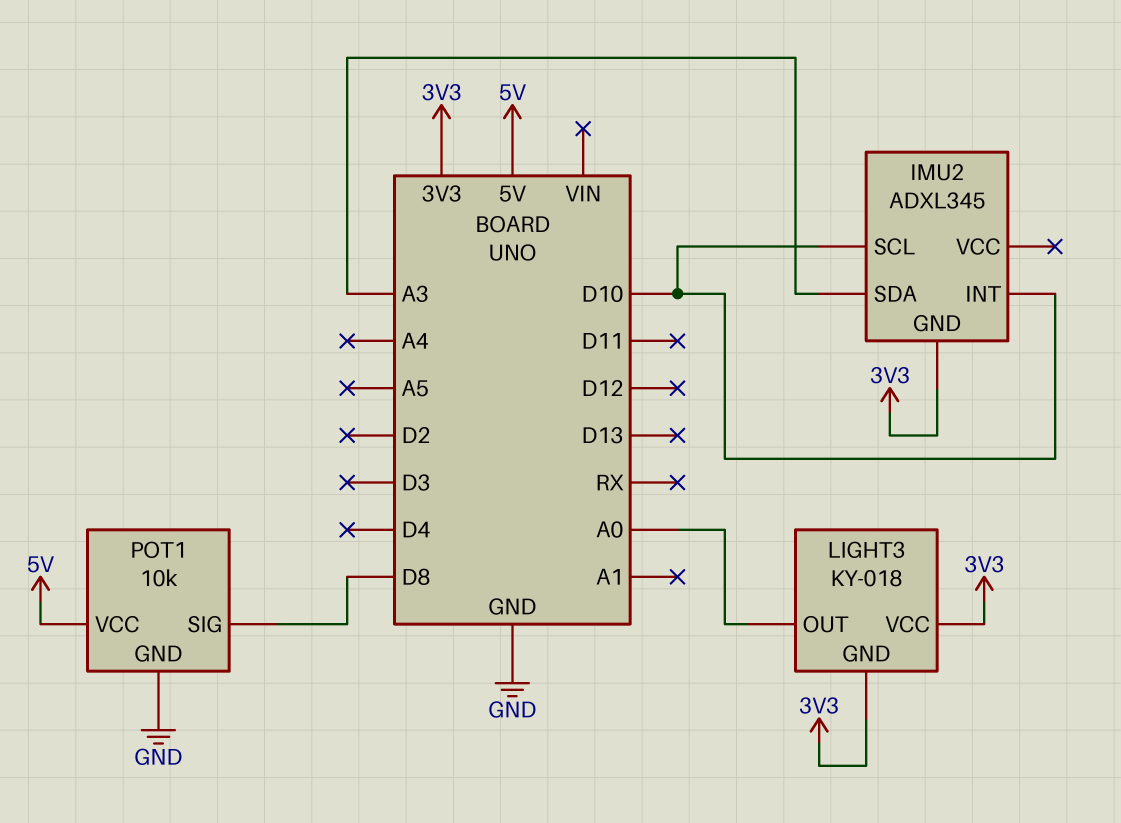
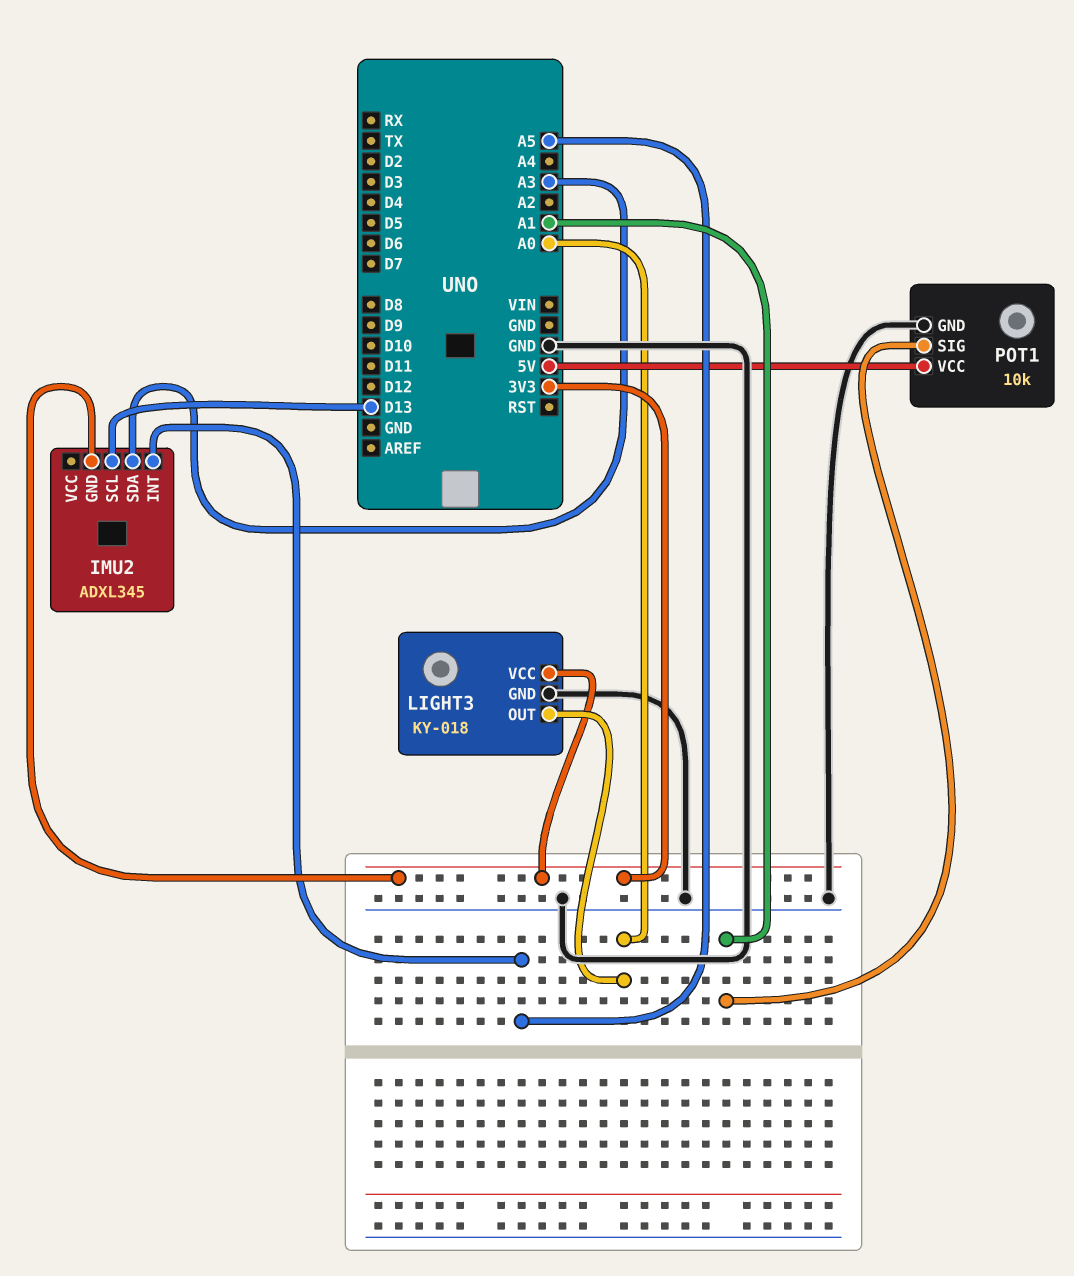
IMU2 pin INT: D10 -> A5
IMU2 pin SCL: D10 -> D13
LIGHT3 pin GND: 3V3 -> GND
POT1 pin SIG: D8 -> A1

